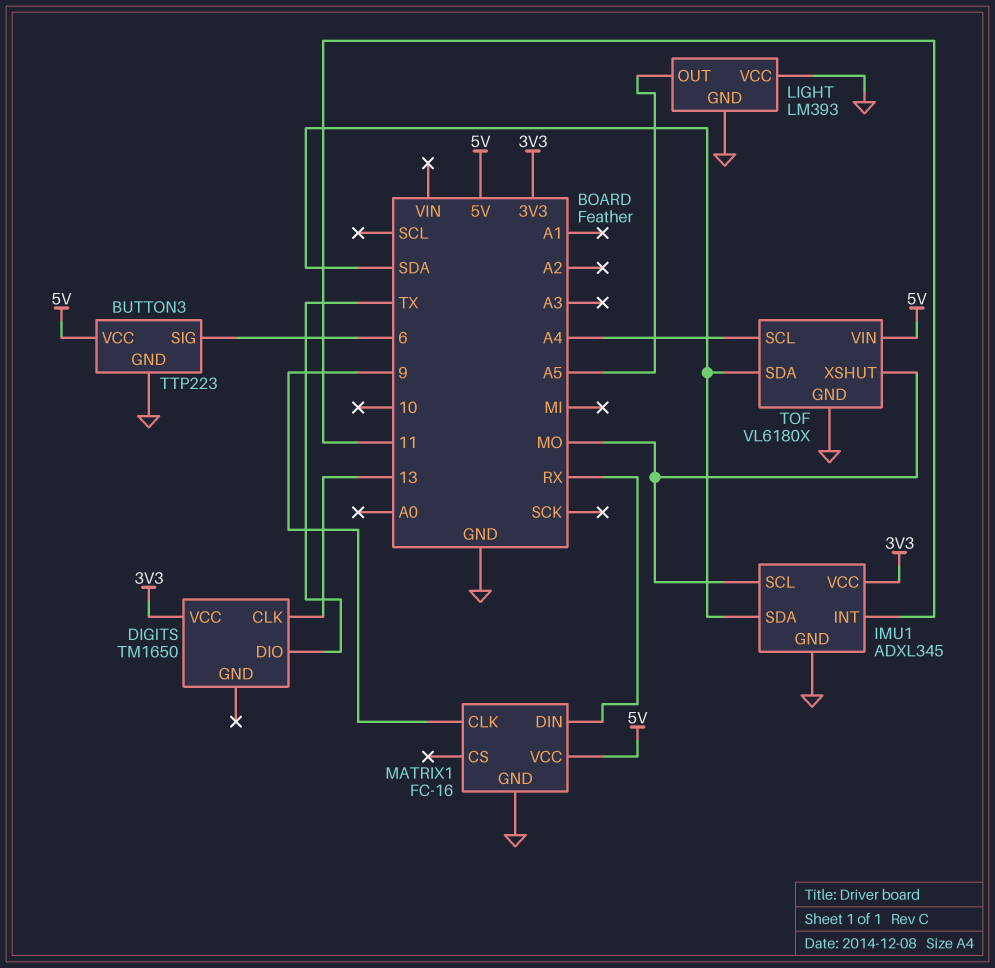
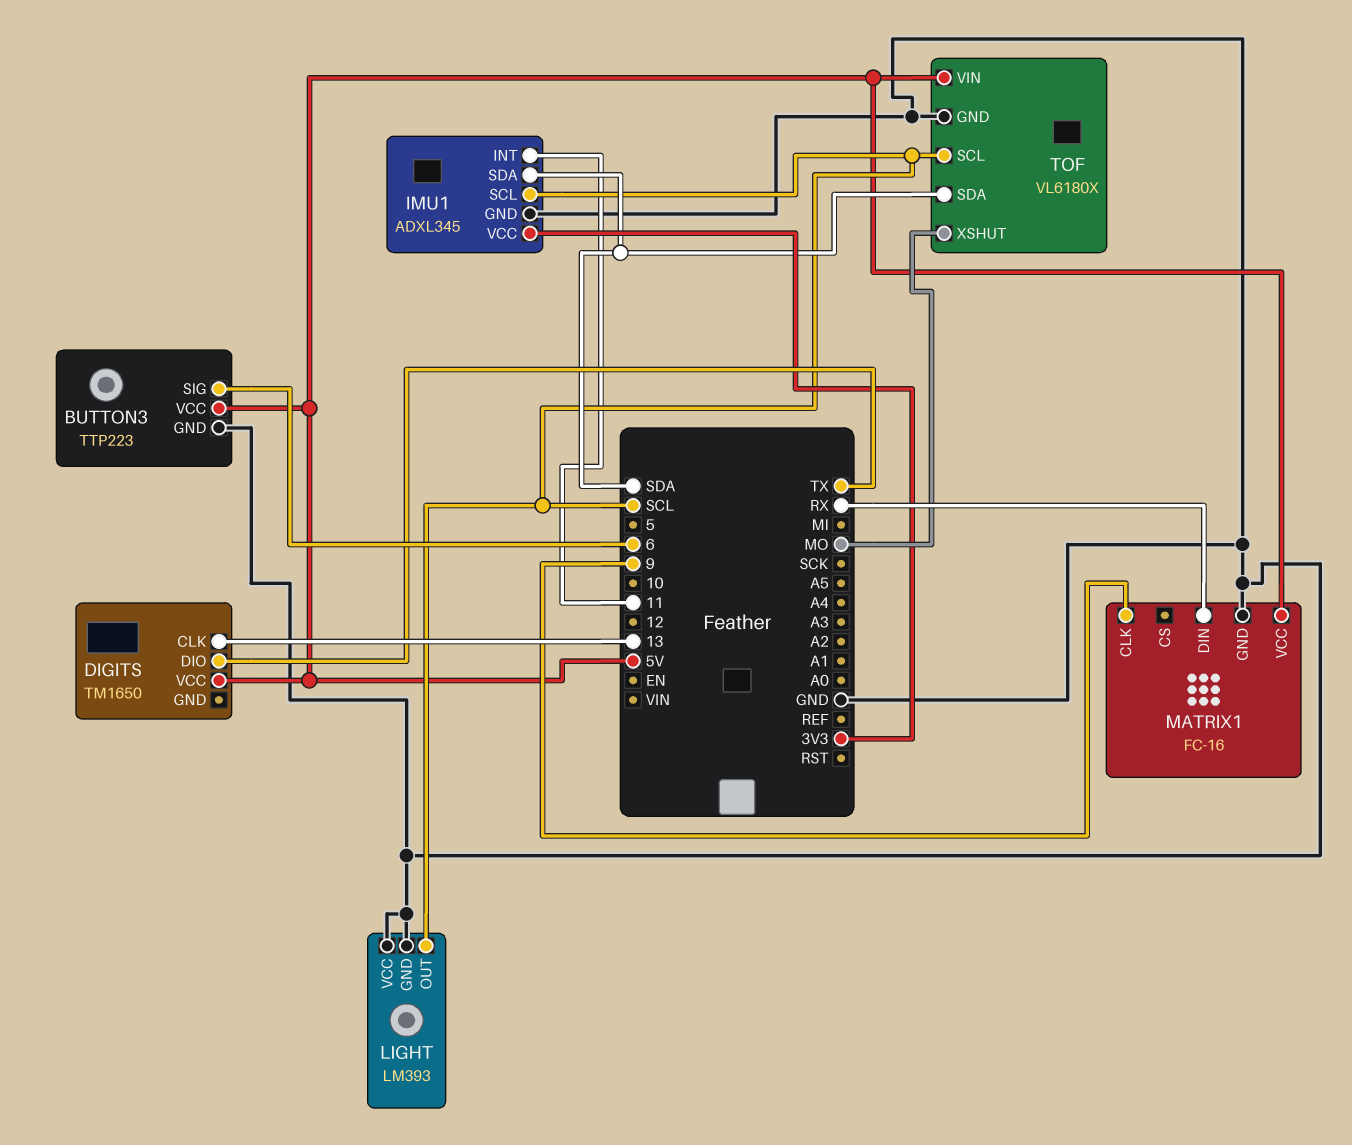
DIGITS pin VCC: 3V3 -> 5V
IMU1 pin SCL: MO -> SCL
LIGHT pin OUT: A5 -> SCL
TOF pin SCL: A4 -> SCL

